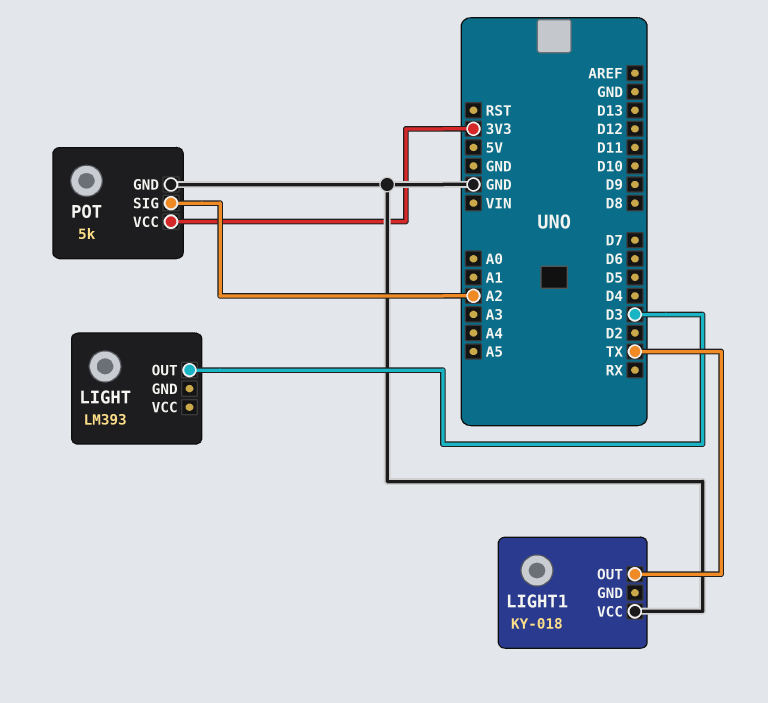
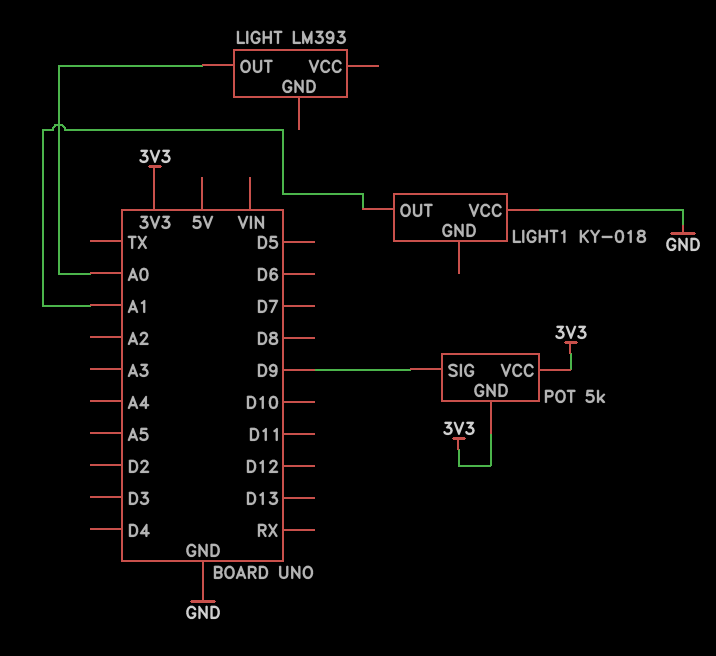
LIGHT pin OUT: D3 -> A0
LIGHT1 pin OUT: TX -> A1
POT pin GND: GND -> 3V3
POT pin SIG: A2 -> D9

